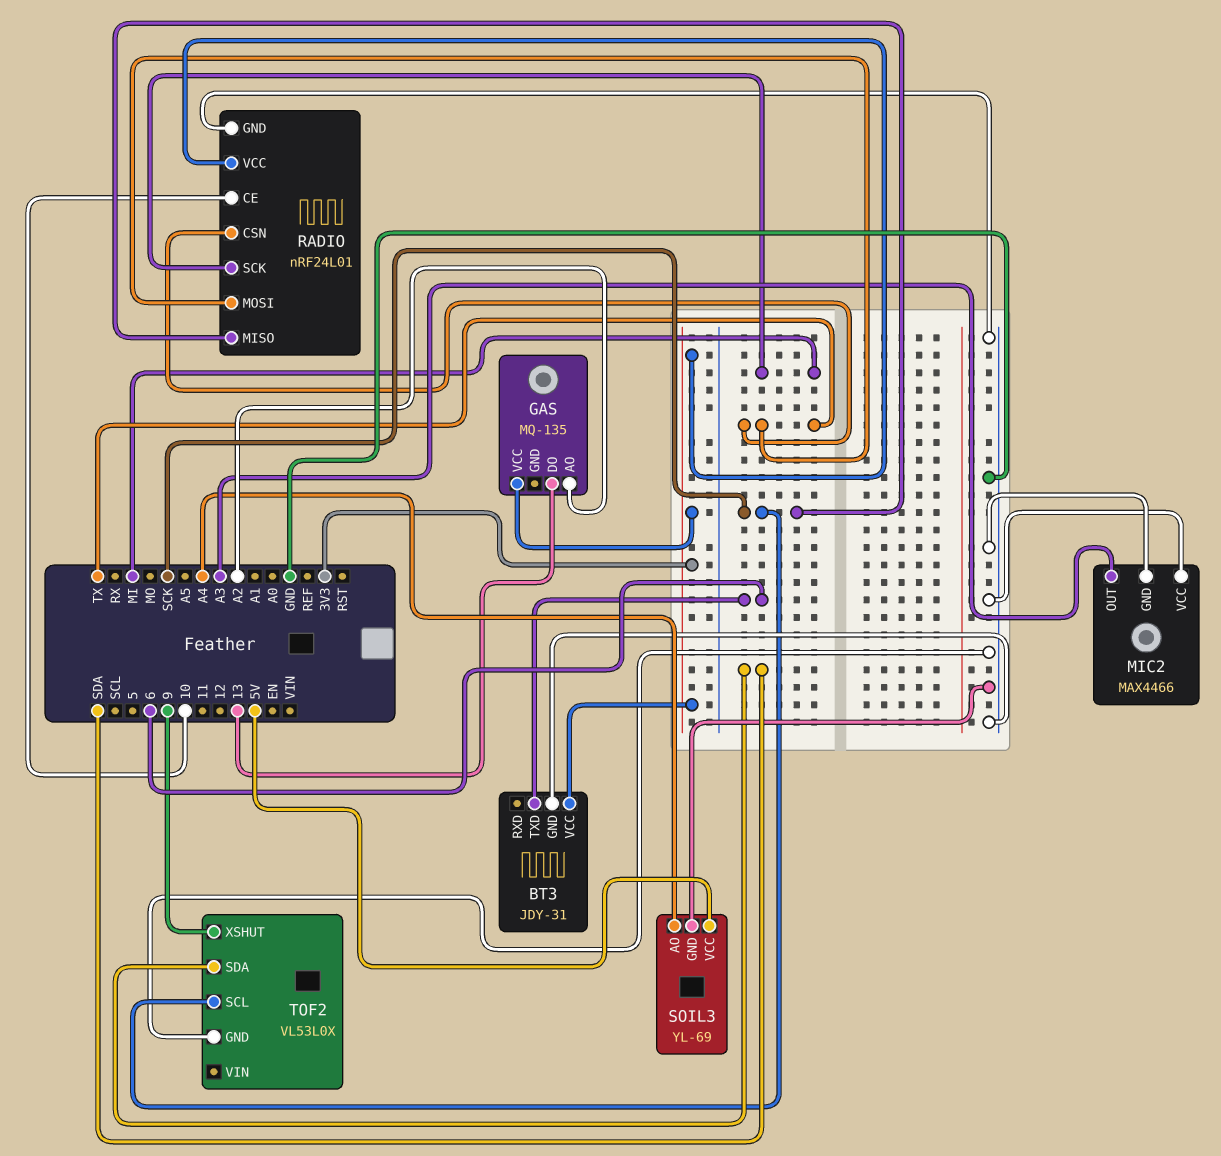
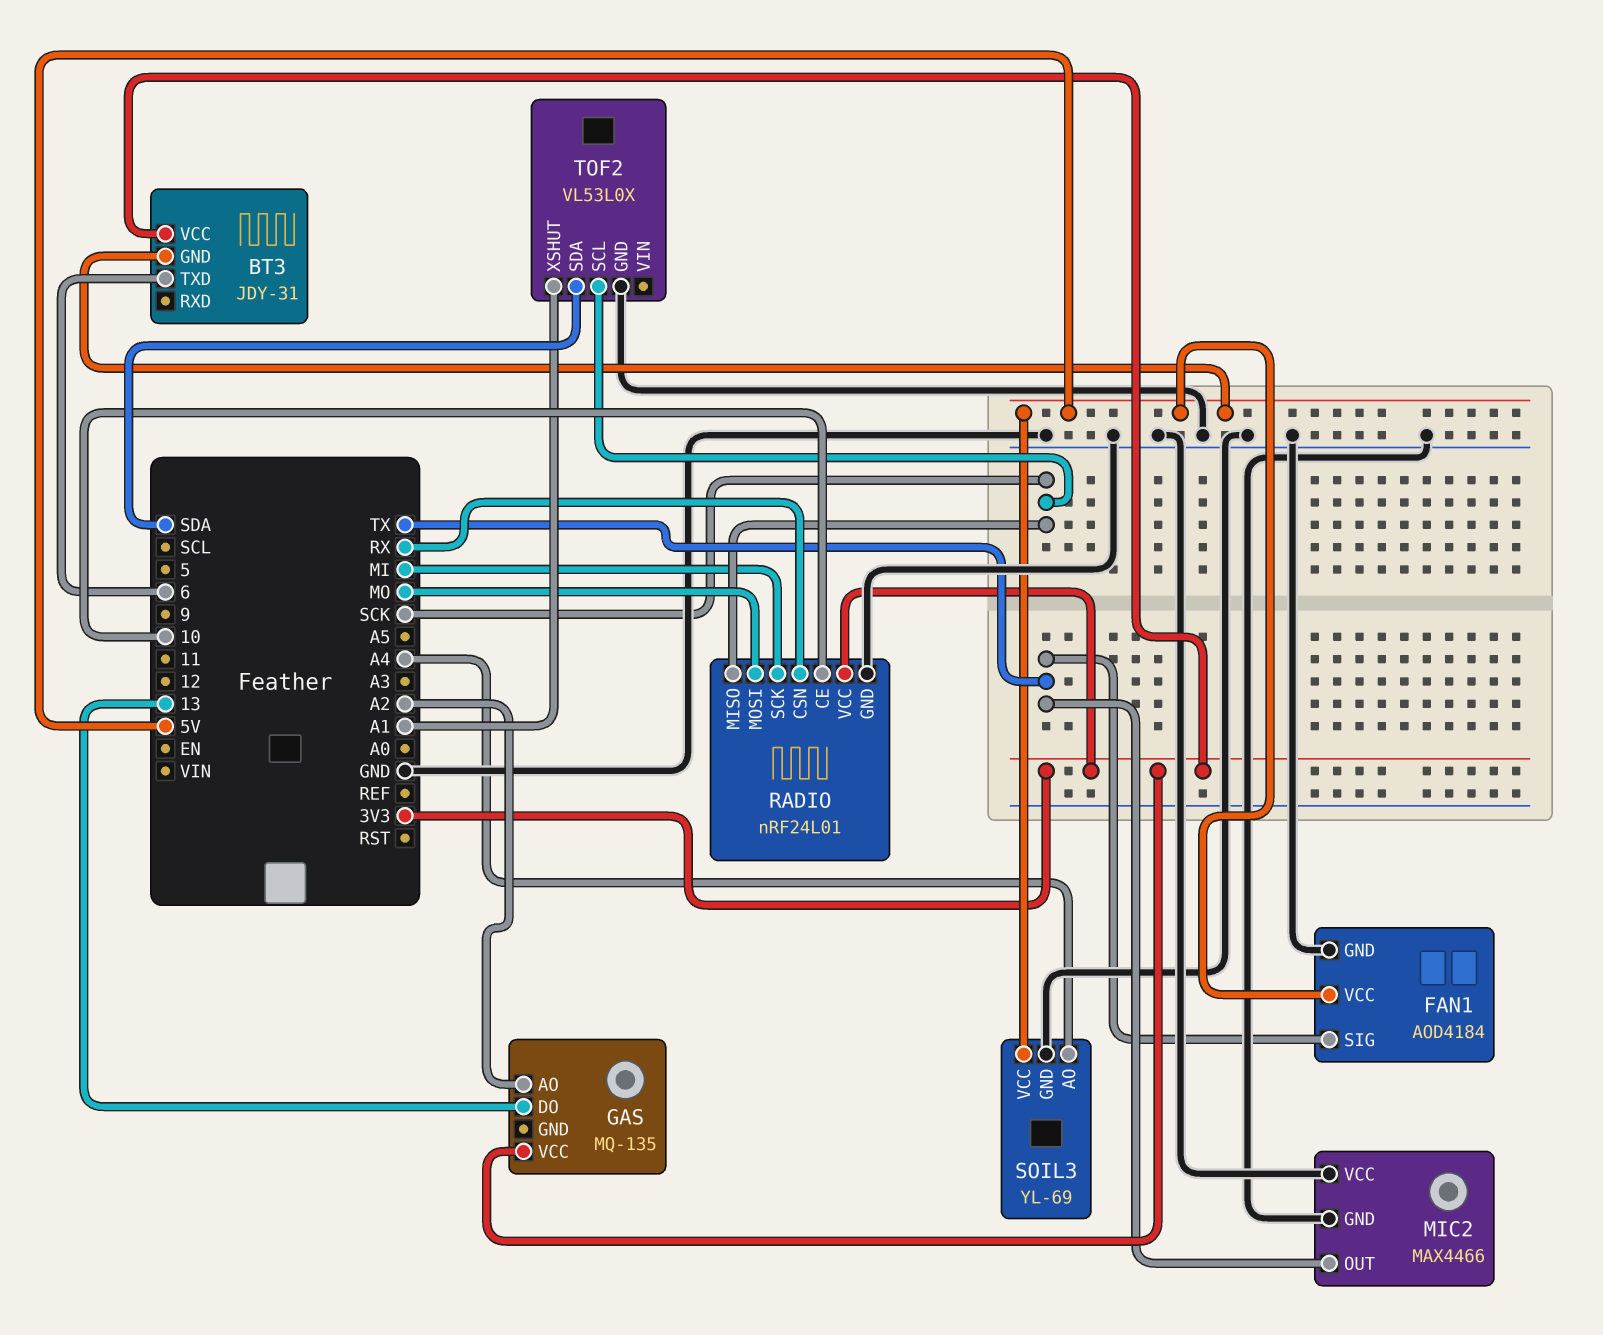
BT3 pin GND: GND -> 5V
FAN1: none -> AOD4184
FAN1 pin GND: none -> GND
FAN1 pin SIG: none -> TX
FAN1 pin VCC: none -> 5V
MIC2 pin OUT: A3 -> TX
RADIO pin CSN: TX -> RX
RADIO pin MOSI: TX -> MO
TOF2 pin XSHUT: 9 -> A1

